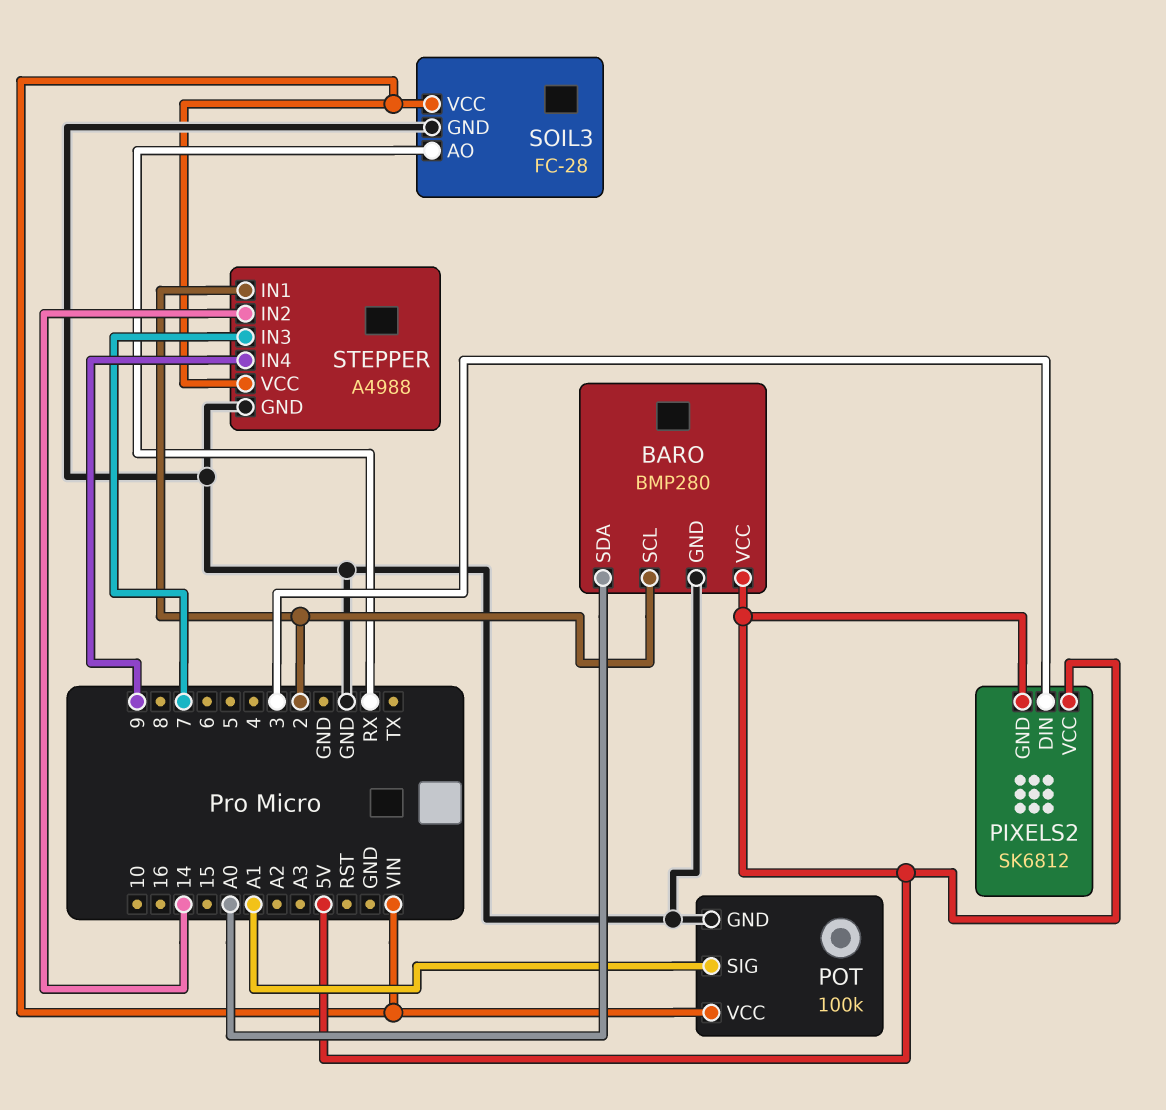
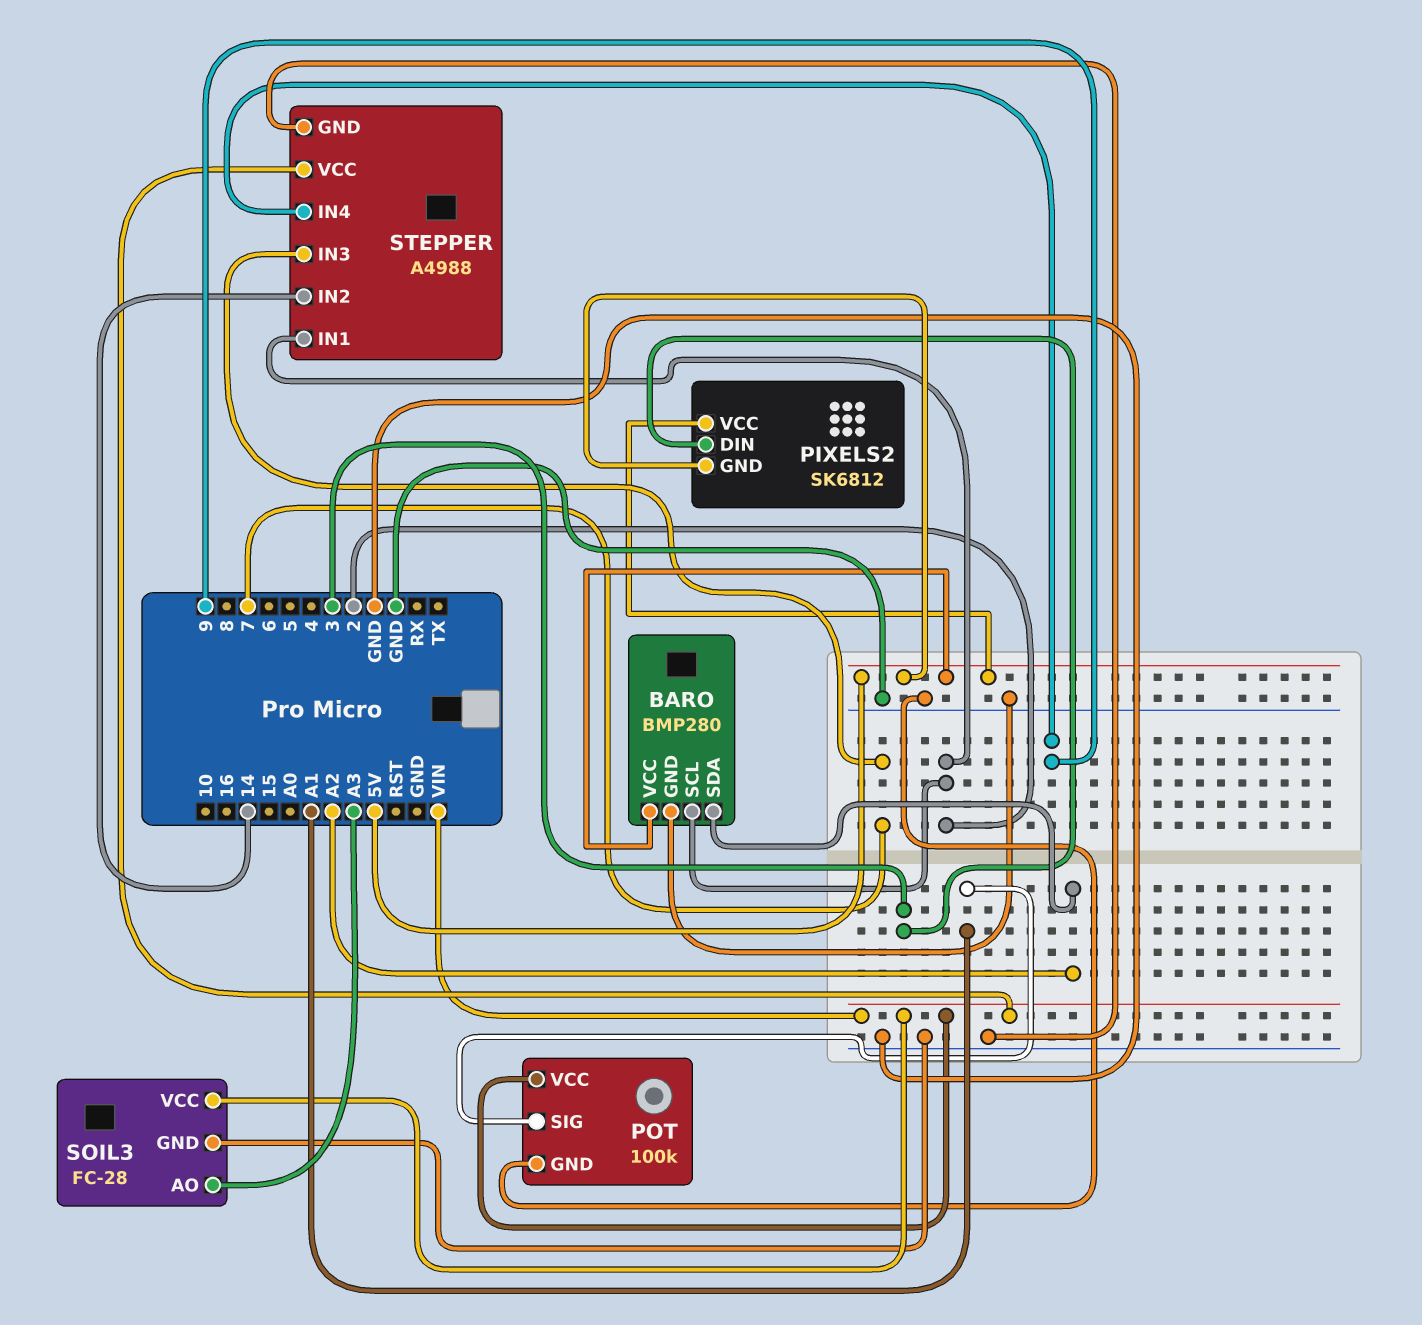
BARO pin SDA: A0 -> A2
SOIL3 pin AO: RX -> A3

